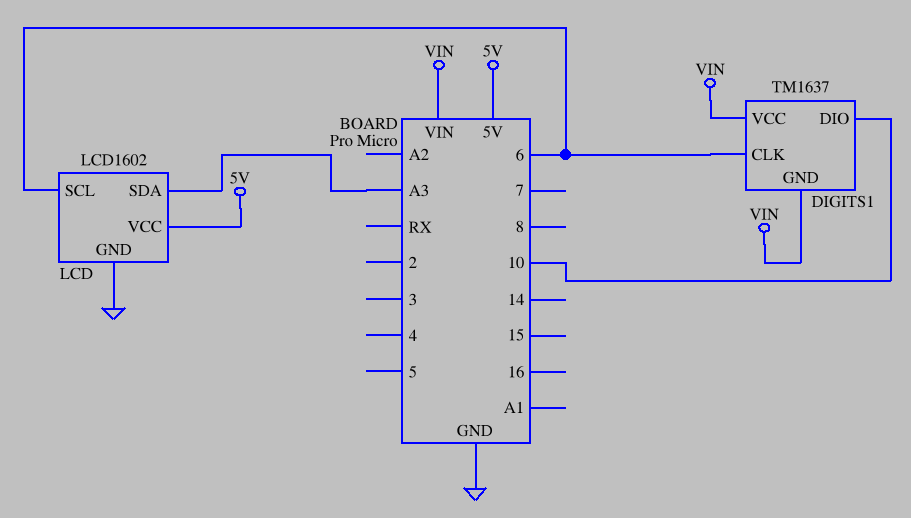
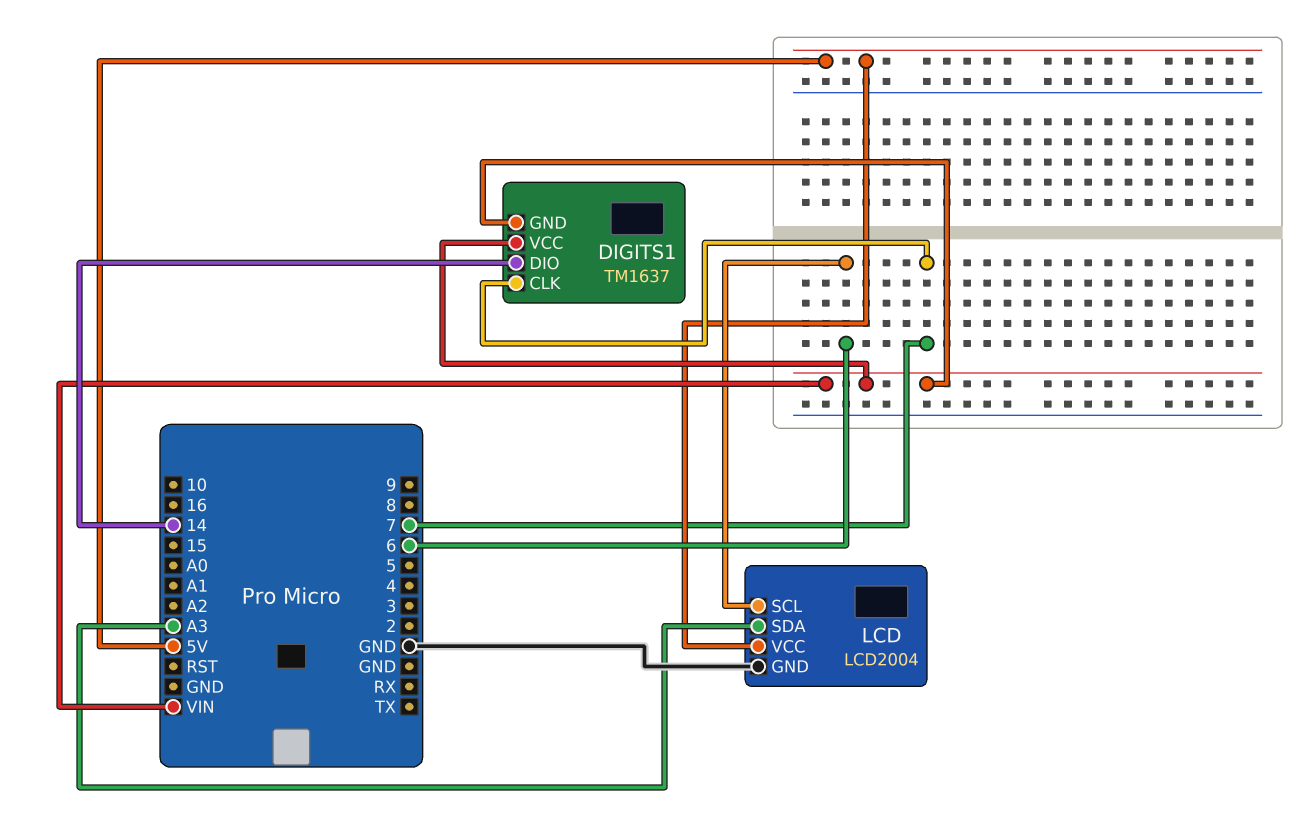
DIGITS1 pin CLK: 6 -> 7
DIGITS1 pin DIO: 10 -> 14
LCD: LCD1602 -> LCD2004

